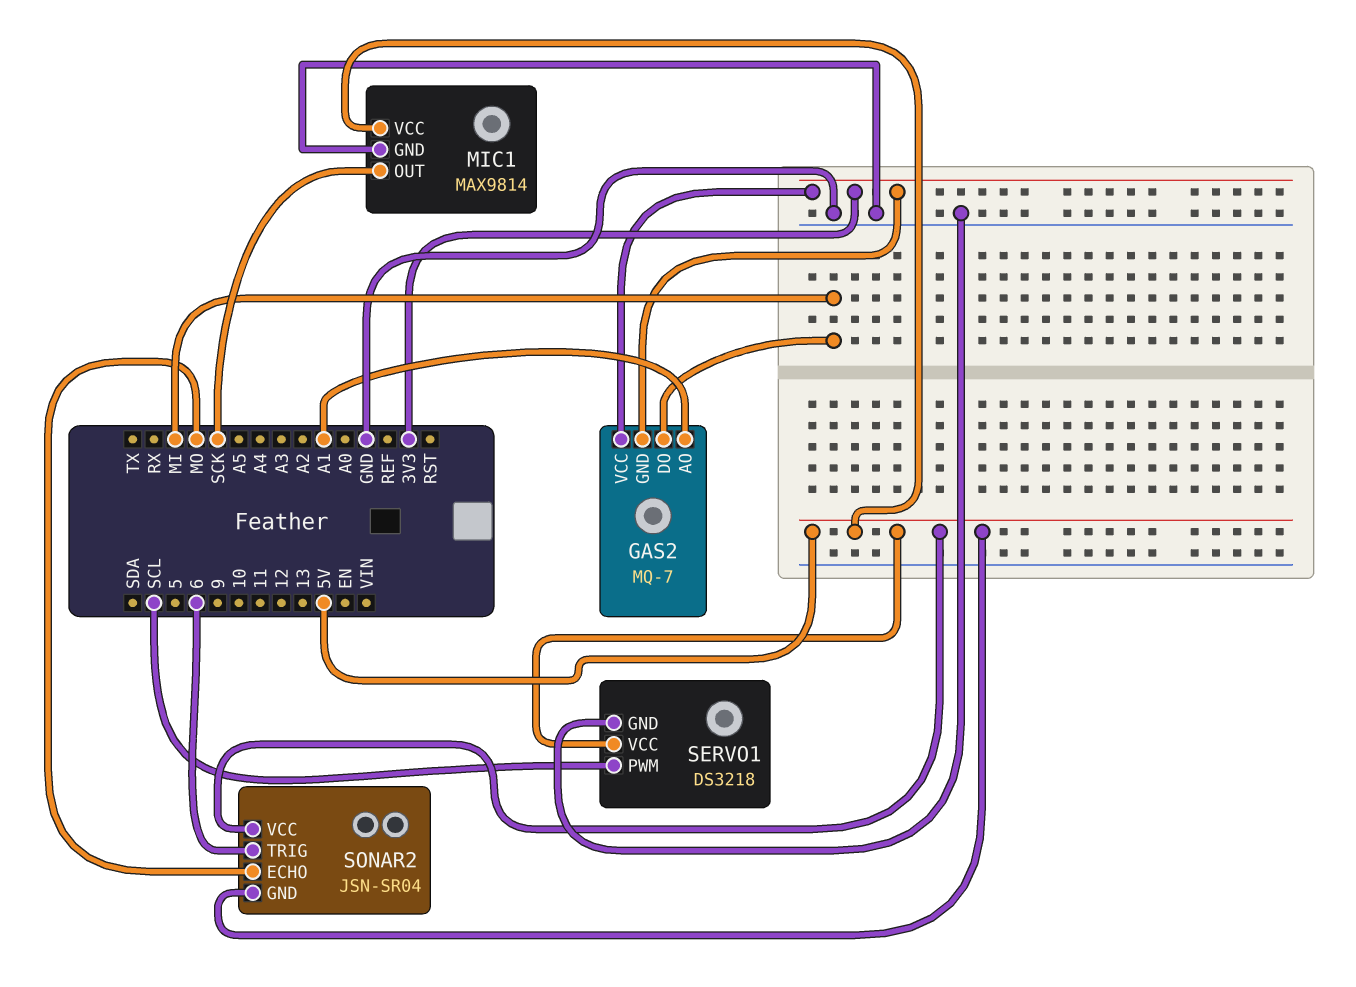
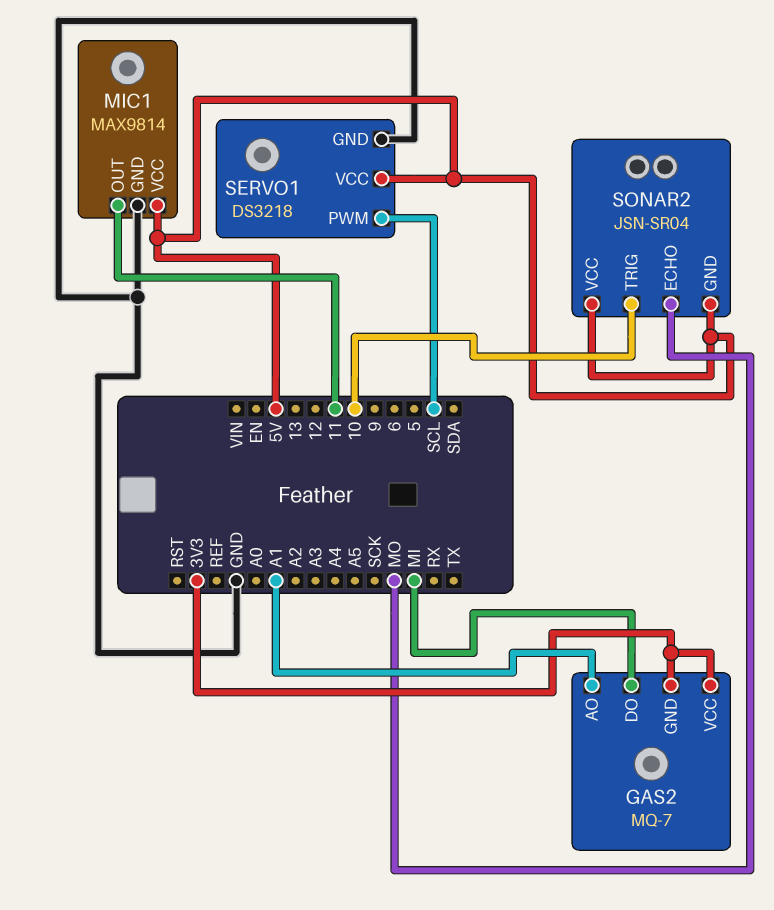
MIC1 pin OUT: SCK -> 11
SONAR2 pin TRIG: 6 -> 10

